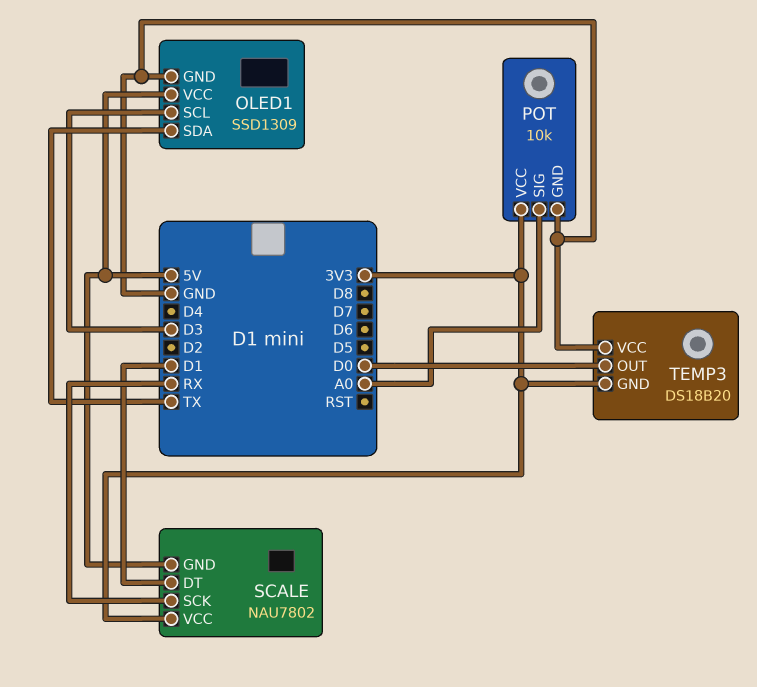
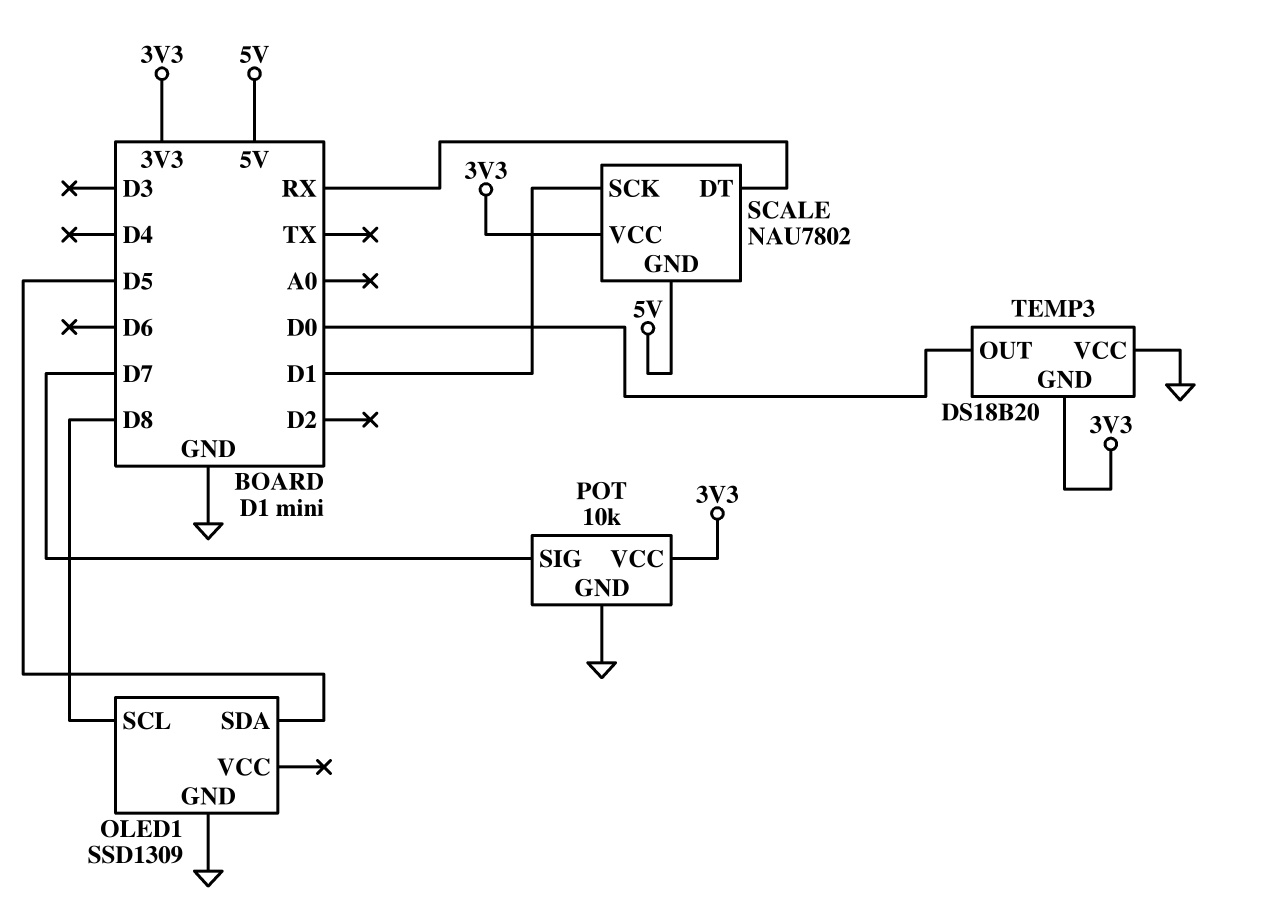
OLED1 pin SCL: D3 -> D8
OLED1 pin SDA: TX -> D5
OLED1 pin VCC: 5V -> none
POT pin SIG: A0 -> D7
SCALE pin DT: D1 -> RX
SCALE pin SCK: RX -> D1

